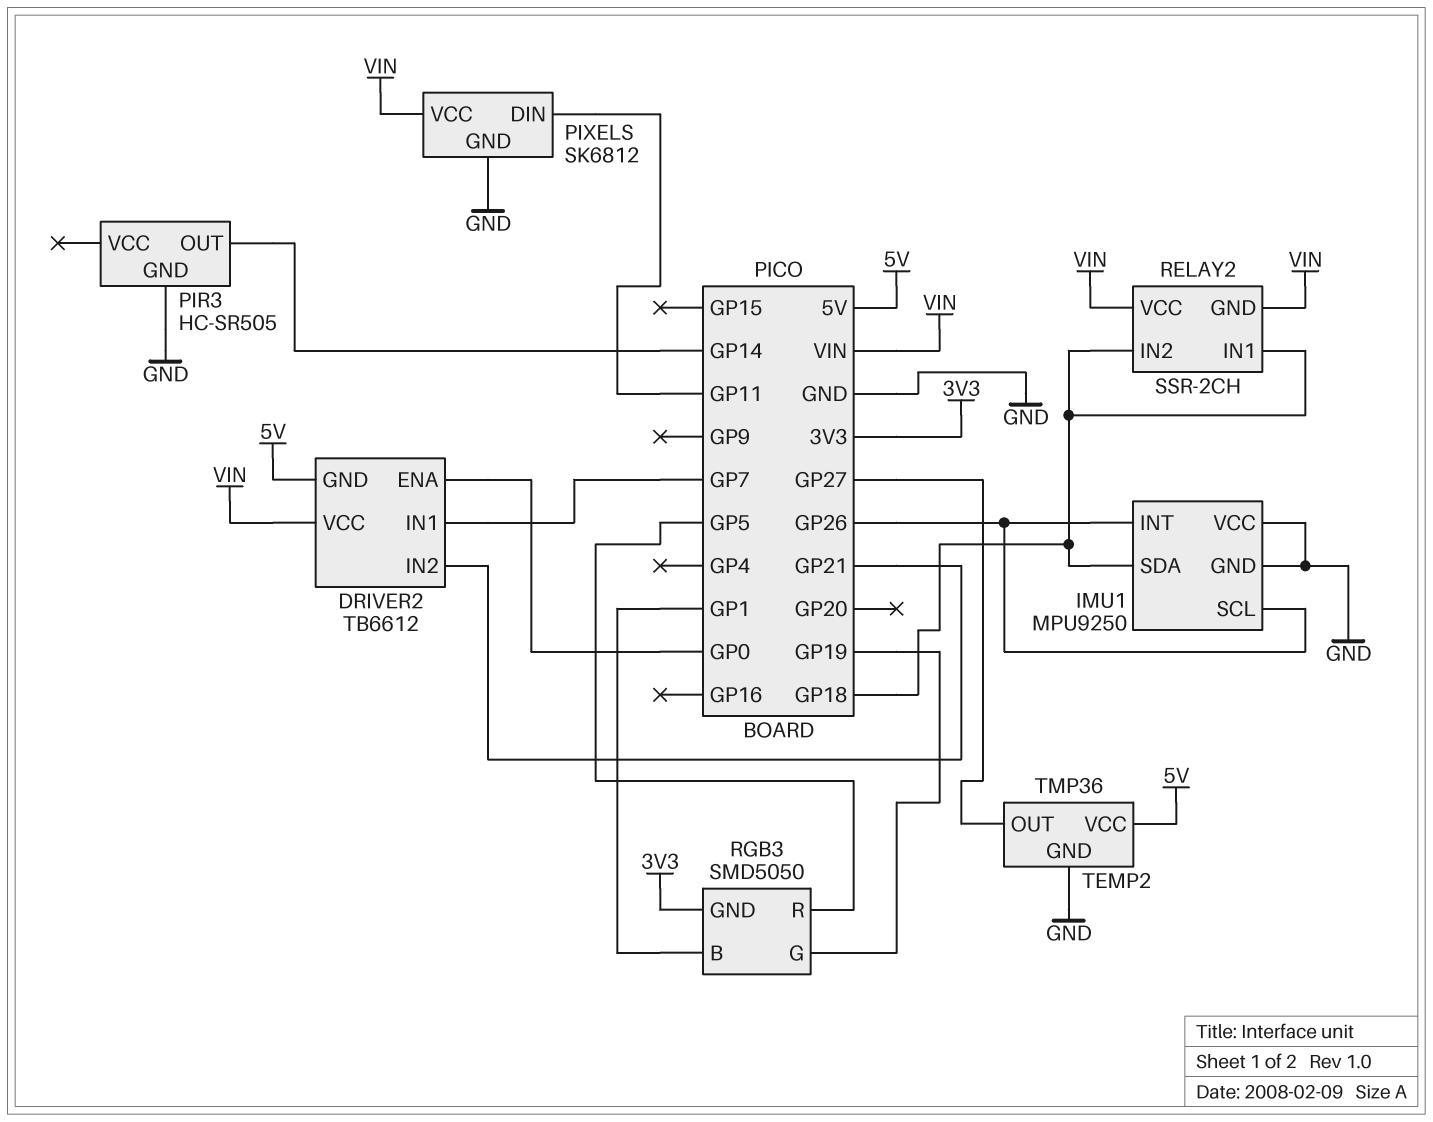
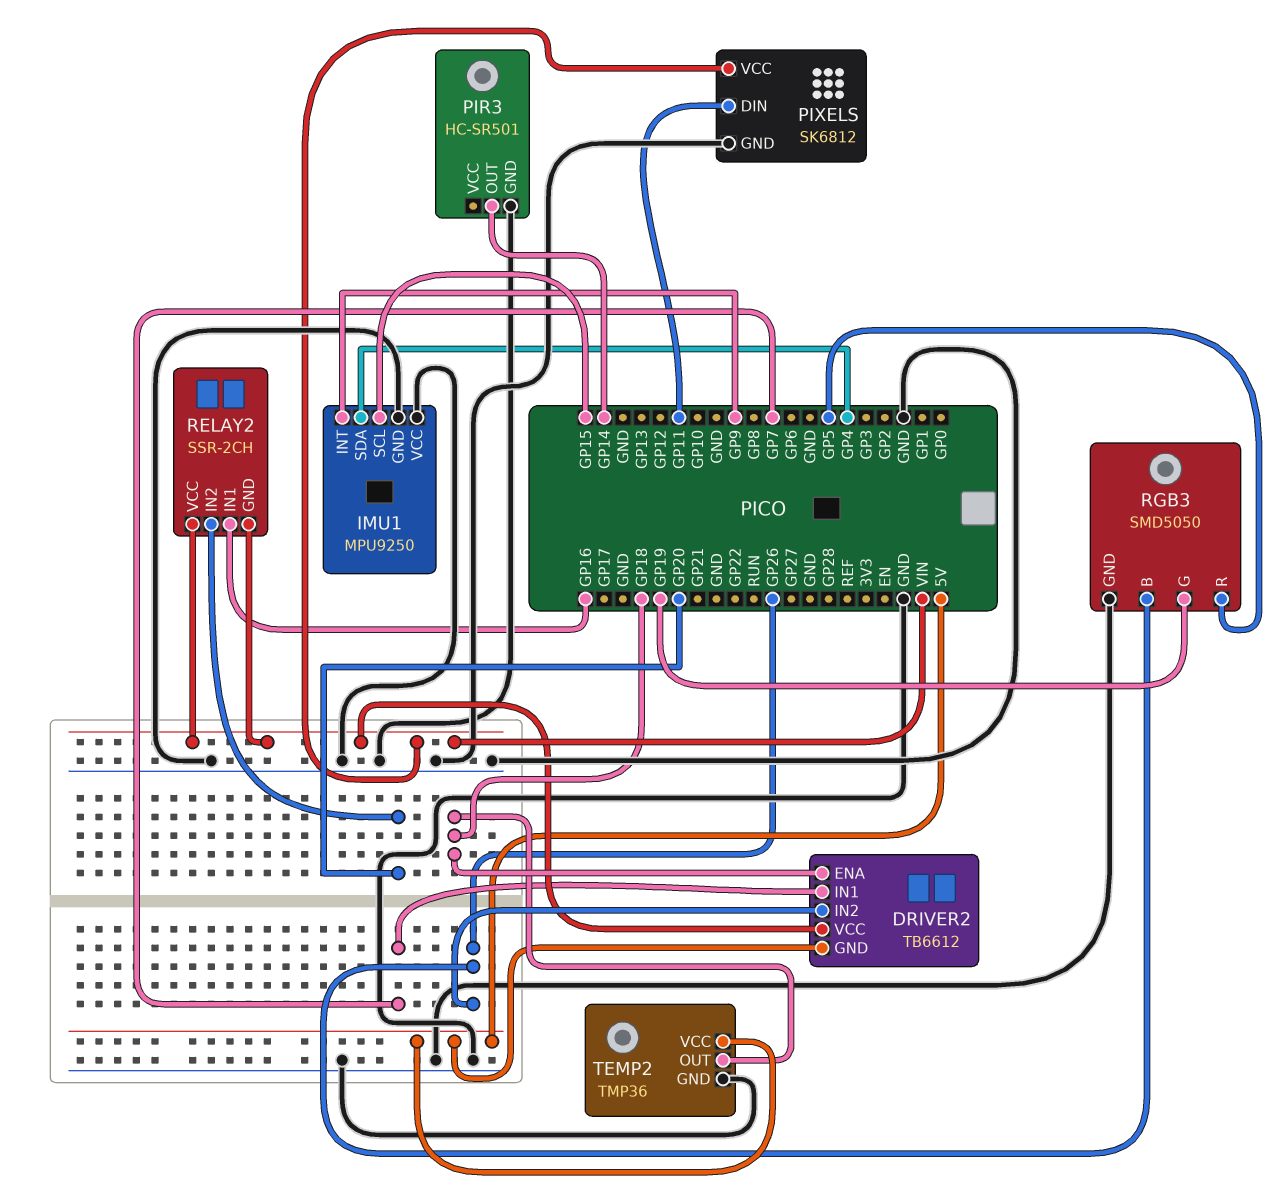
DRIVER2 pin ENA: GP0 -> GP18
DRIVER2 pin IN2: GP21 -> GP26
IMU1 pin INT: GP26 -> GP9
IMU1 pin SCL: GP26 -> GP15
IMU1 pin SDA: GP18 -> GP4
PIR3: HC-SR505 -> HC-SR501
RELAY2 pin IN1: GP18 -> GP16
RELAY2 pin IN2: GP18 -> GP20
RGB3 pin B: GP1 -> GP26
RGB3 pin GND: 3V3 -> GND
TEMP2 pin OUT: GP27 -> GP18

